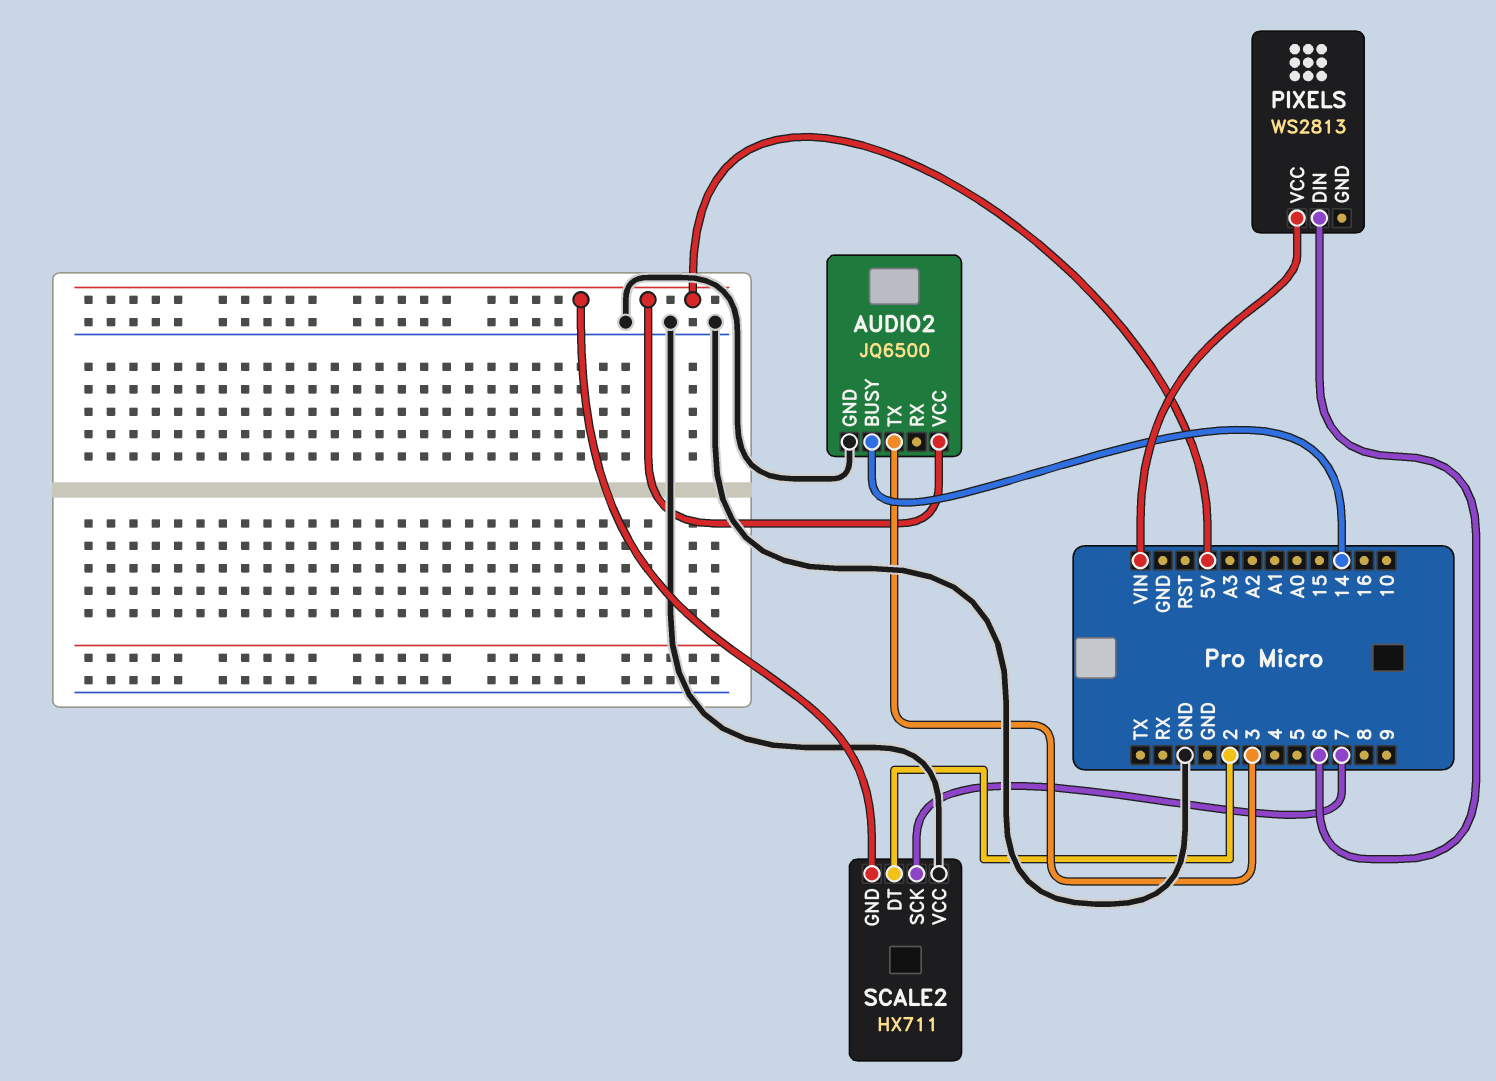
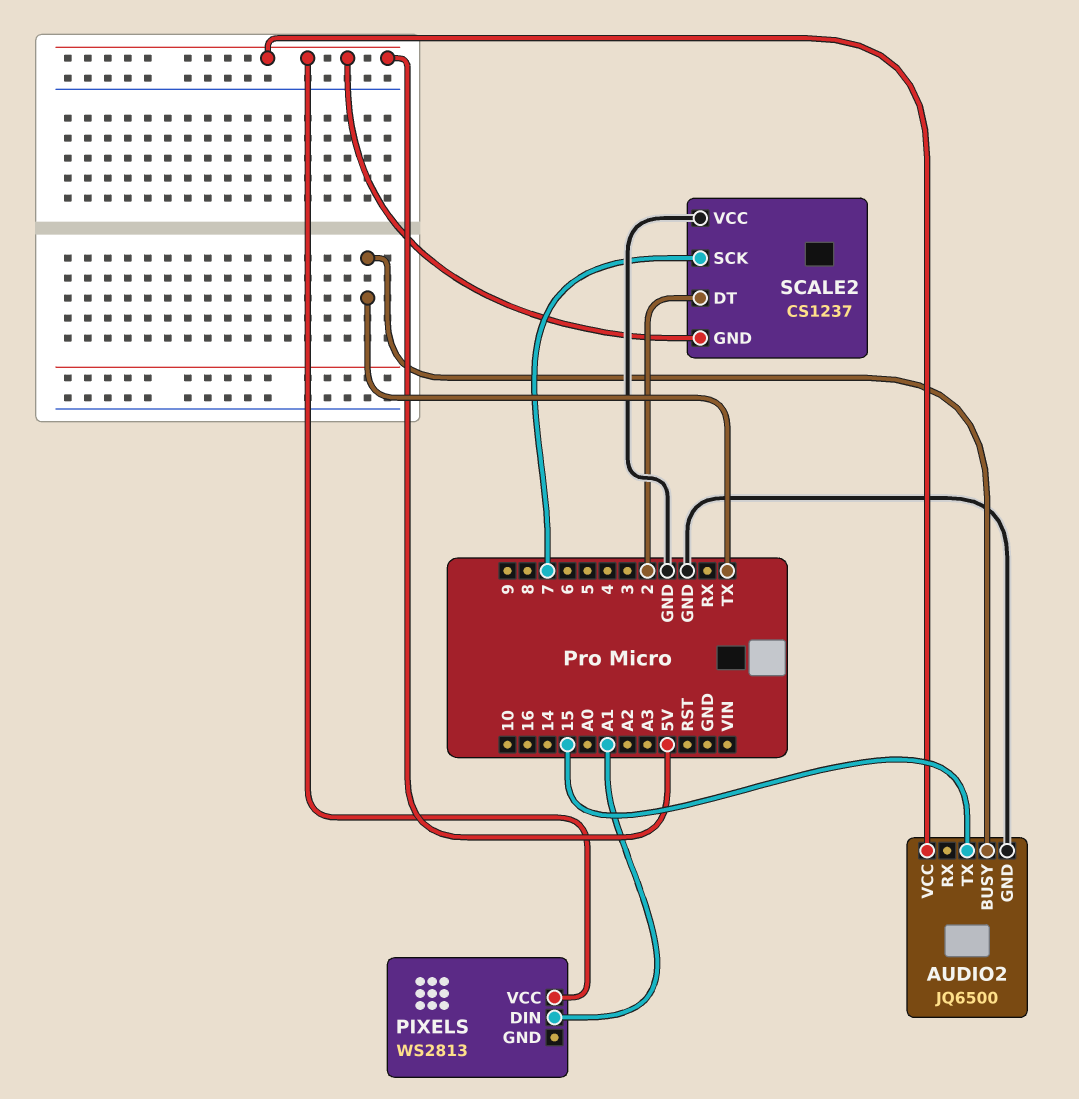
AUDIO2 pin BUSY: 14 -> TX
AUDIO2 pin TX: 3 -> 15
PIXELS pin DIN: 6 -> A1
PIXELS pin VCC: VIN -> 5V
SCALE2: HX711 -> CS1237

